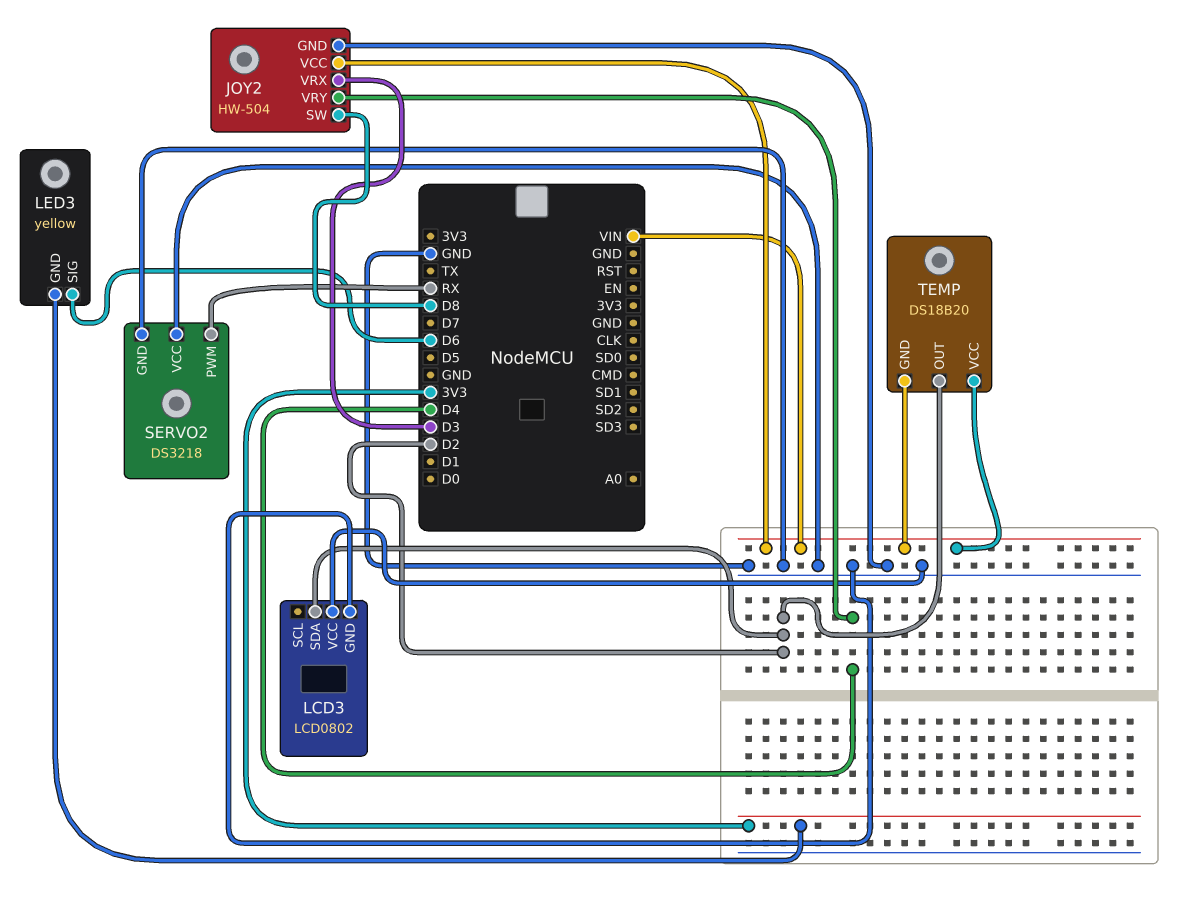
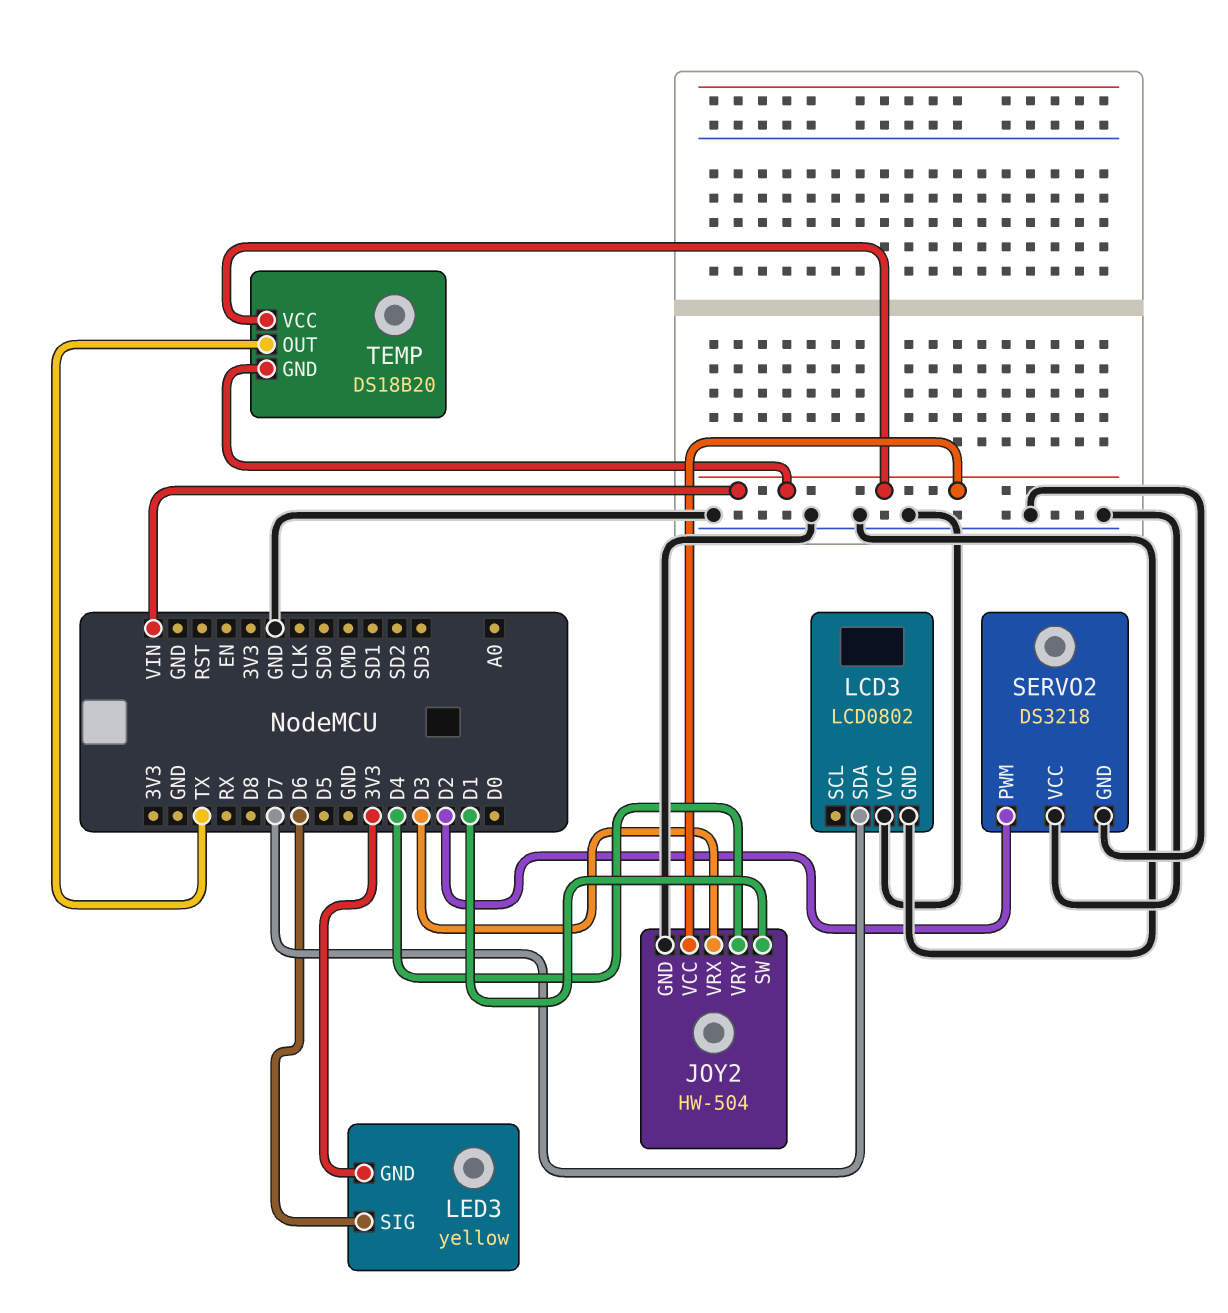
JOY2 pin SW: D8 -> D1
LCD3 pin SDA: D2 -> D7
SERVO2 pin PWM: RX -> D2
TEMP pin OUT: D2 -> TX

